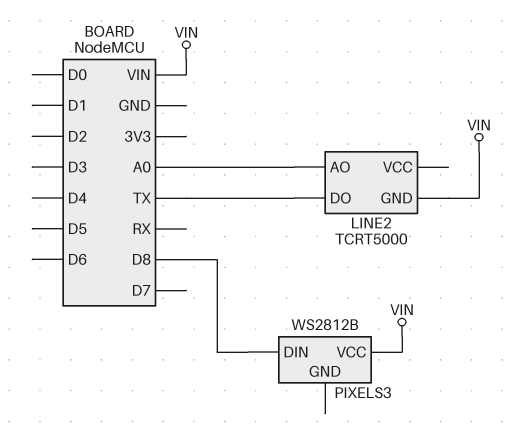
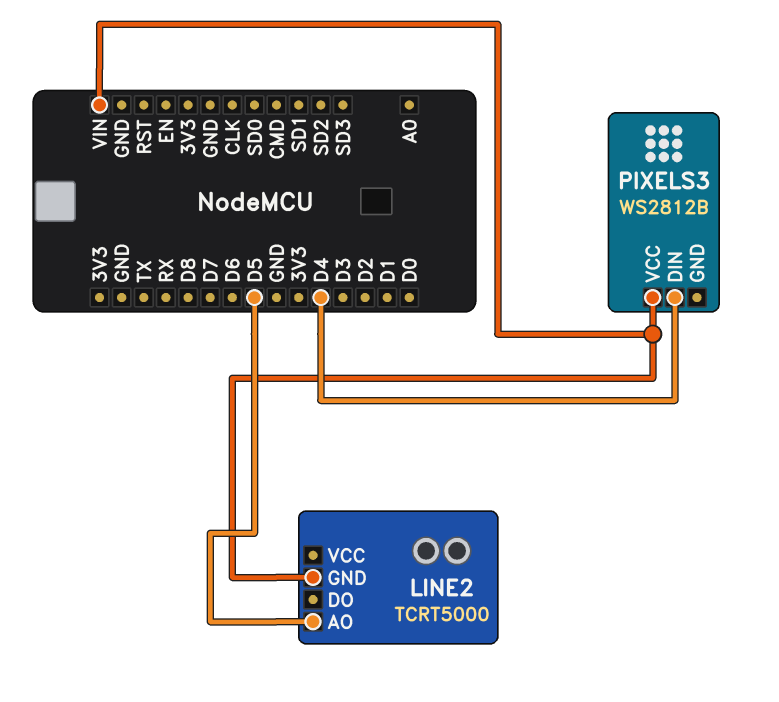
LINE2 pin AO: A0 -> D5
LINE2 pin DO: TX -> none
PIXELS3 pin DIN: D8 -> D4

